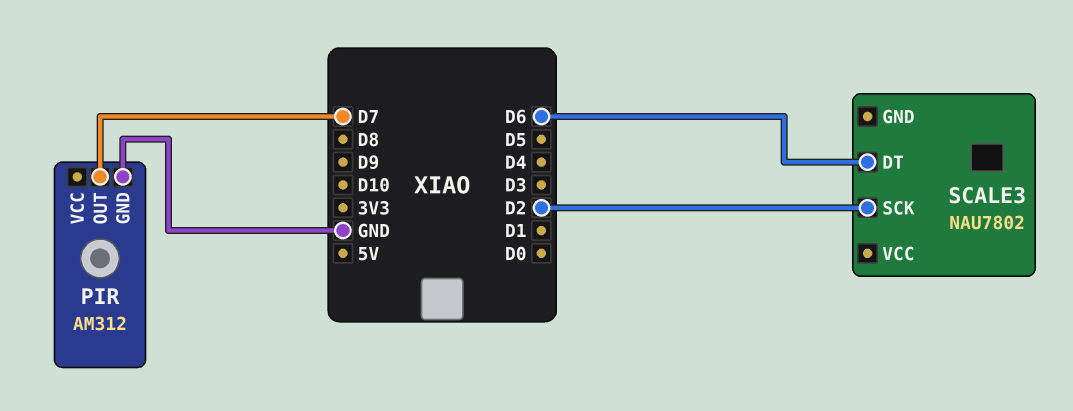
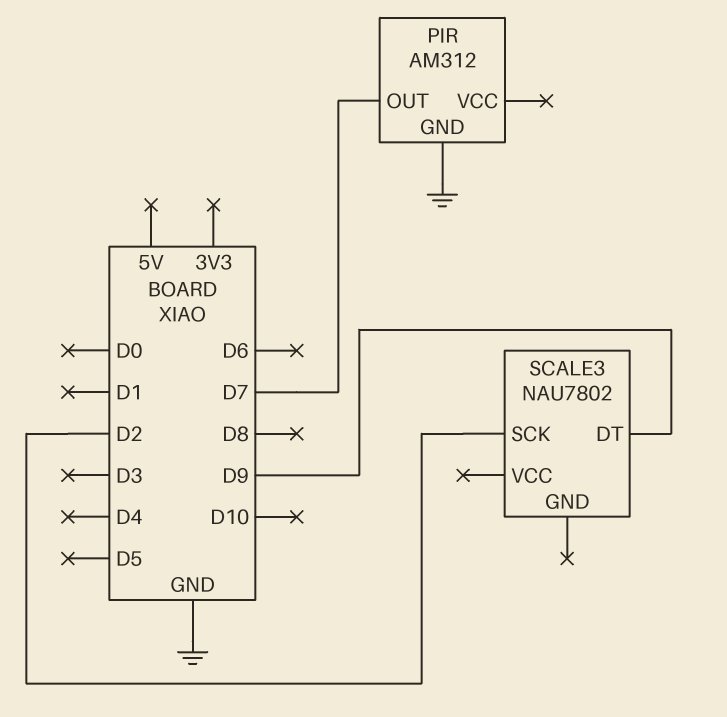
SCALE3 pin DT: D6 -> D9

